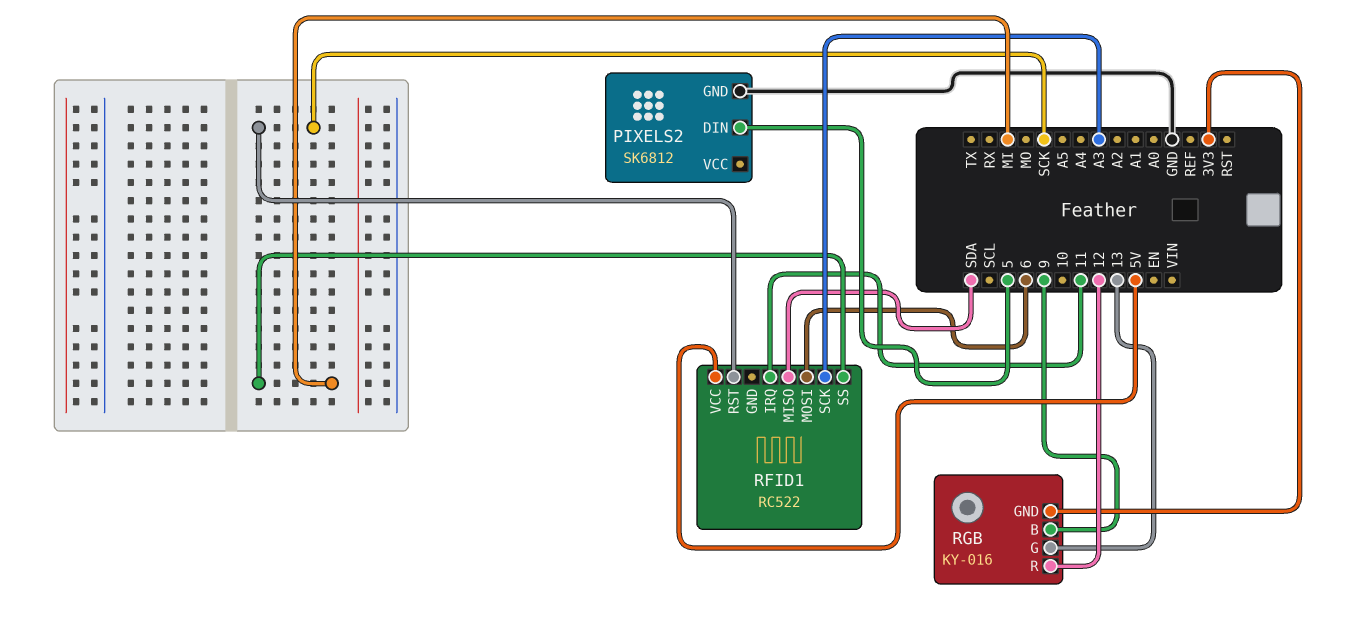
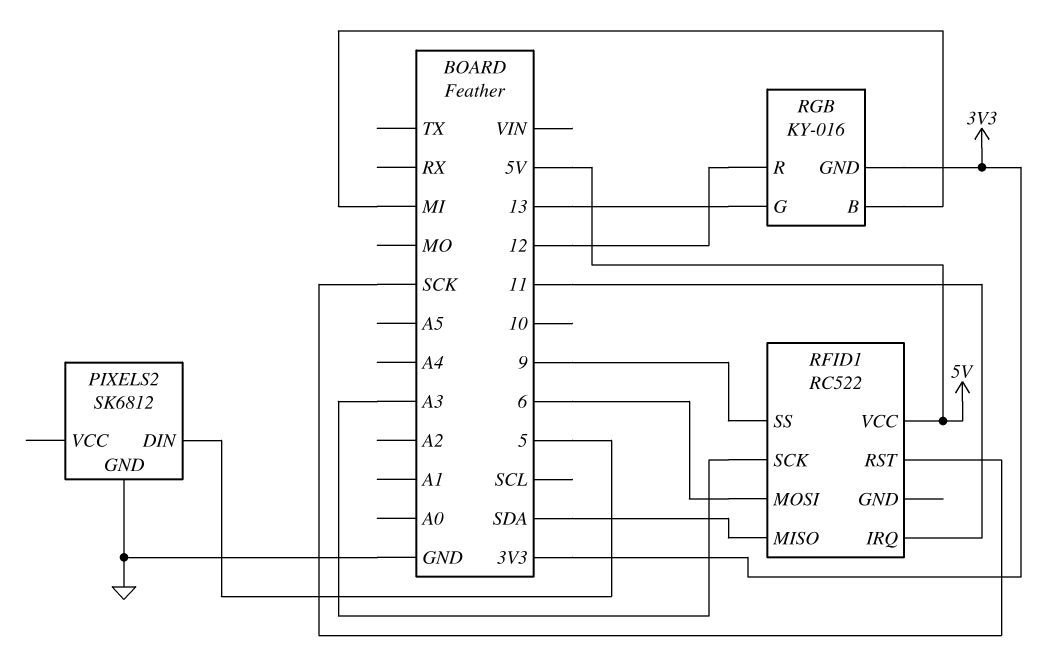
RFID1 pin SS: MI -> 9
RGB pin B: 9 -> MI

